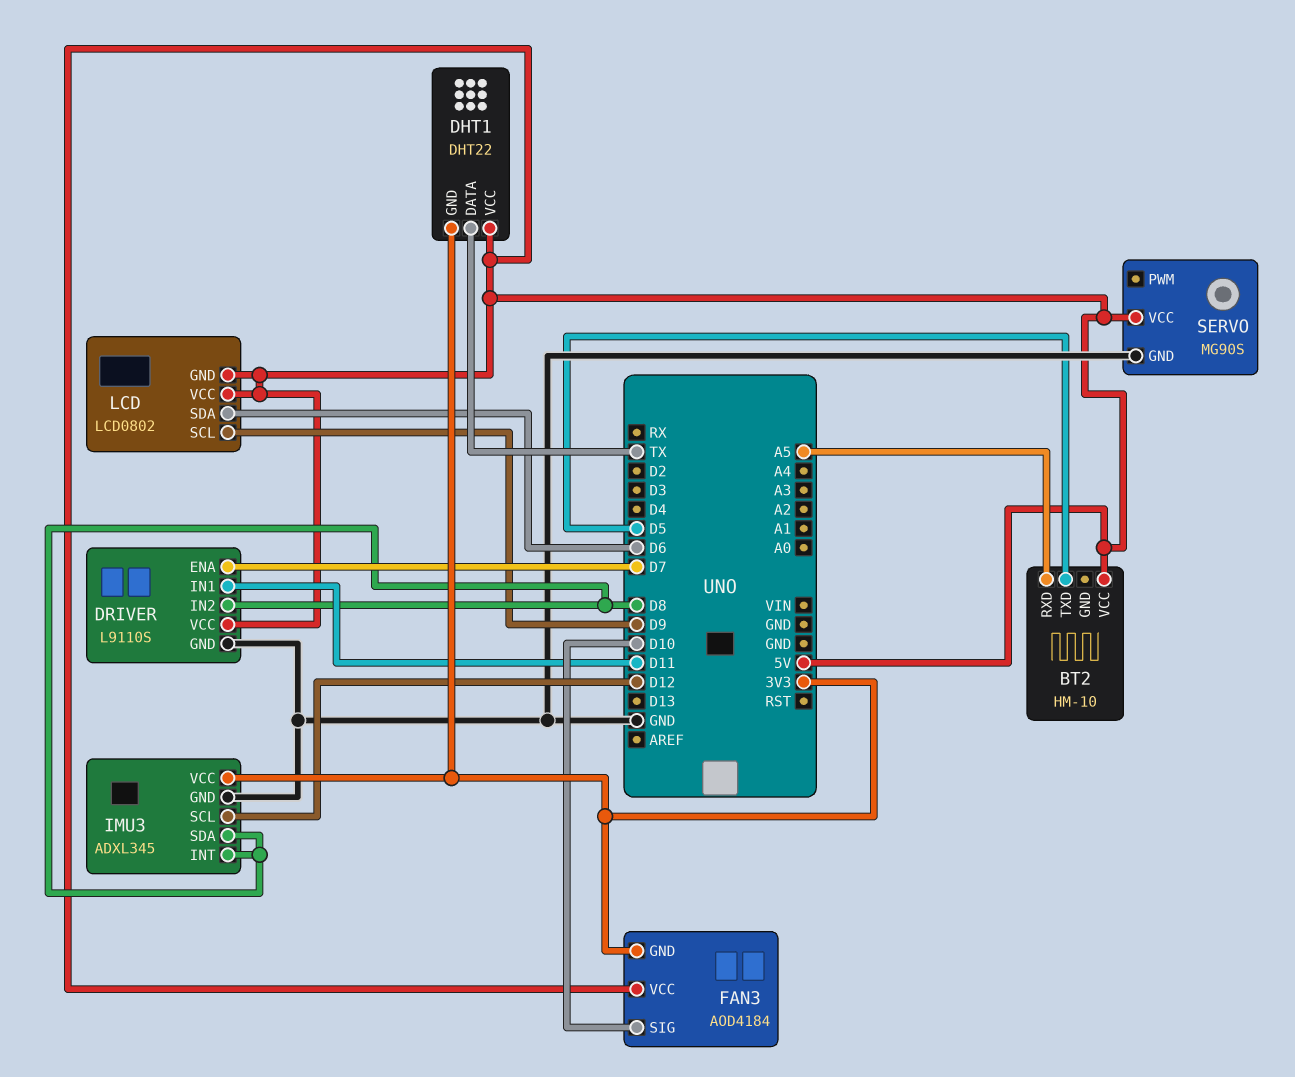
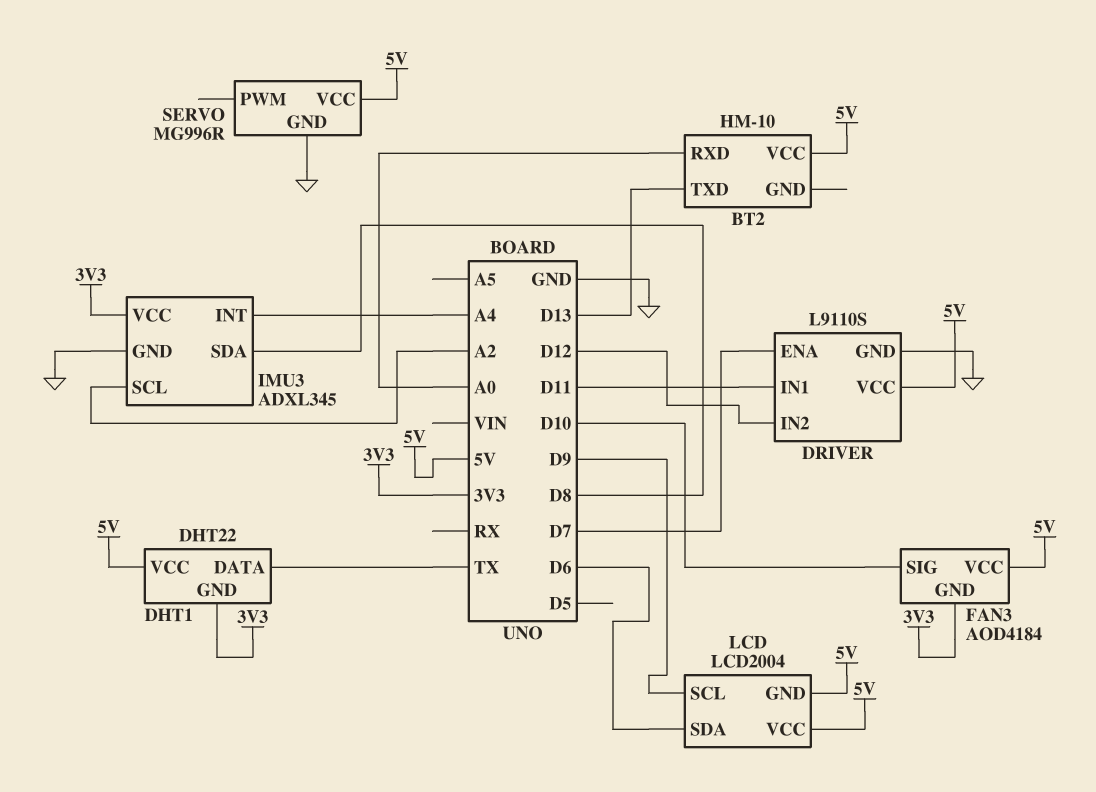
BT2 pin RXD: A5 -> A0
BT2 pin TXD: D5 -> D13
DRIVER pin IN2: D8 -> D12
IMU3 pin INT: D8 -> A4
IMU3 pin SCL: D12 -> A2
LCD: LCD0802 -> LCD2004
SERVO: MG90S -> MG996R

